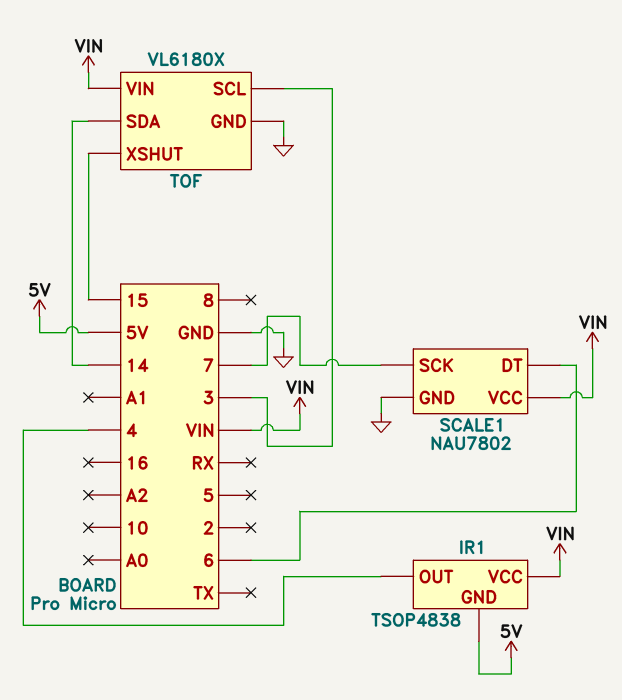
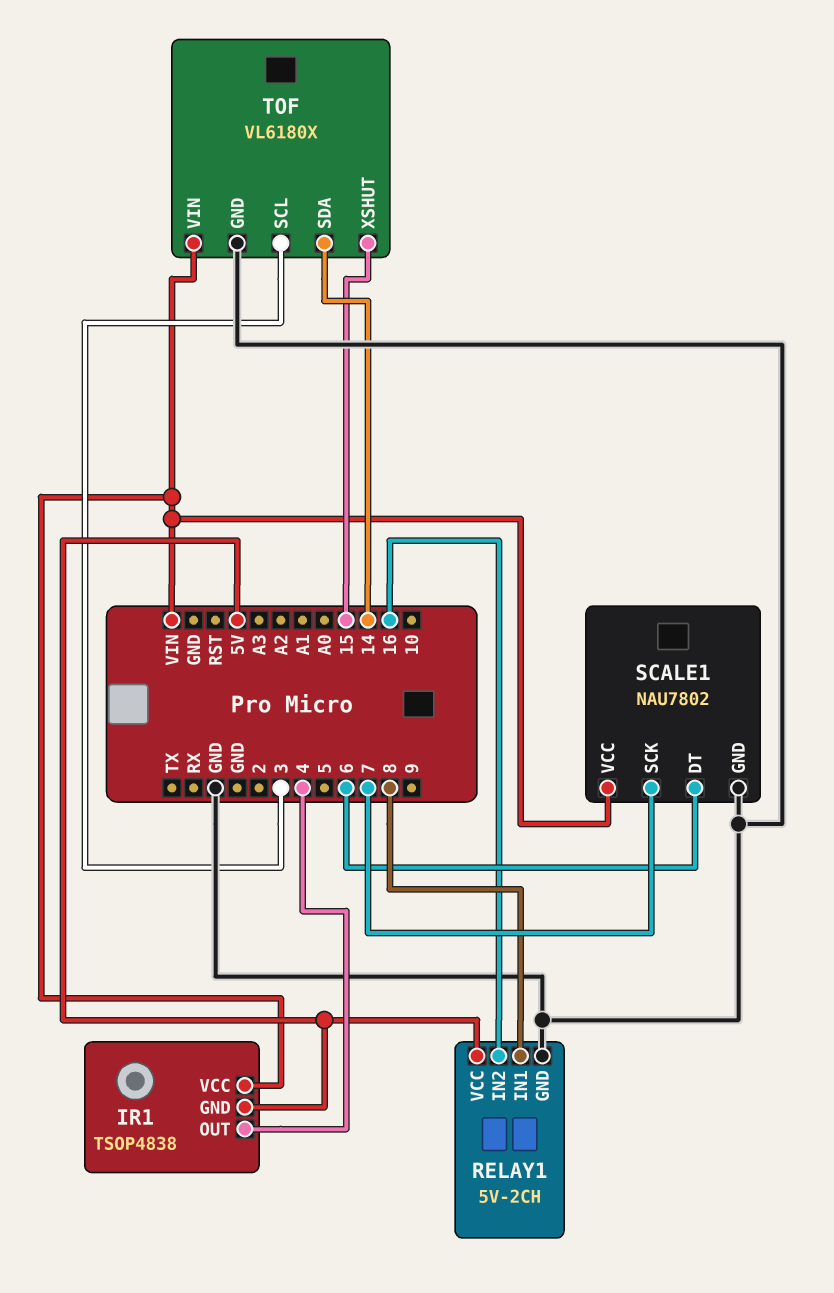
RELAY1: none -> 5V-2CH
RELAY1 pin GND: none -> GND
RELAY1 pin IN1: none -> 8
RELAY1 pin IN2: none -> 16
RELAY1 pin VCC: none -> 5V

